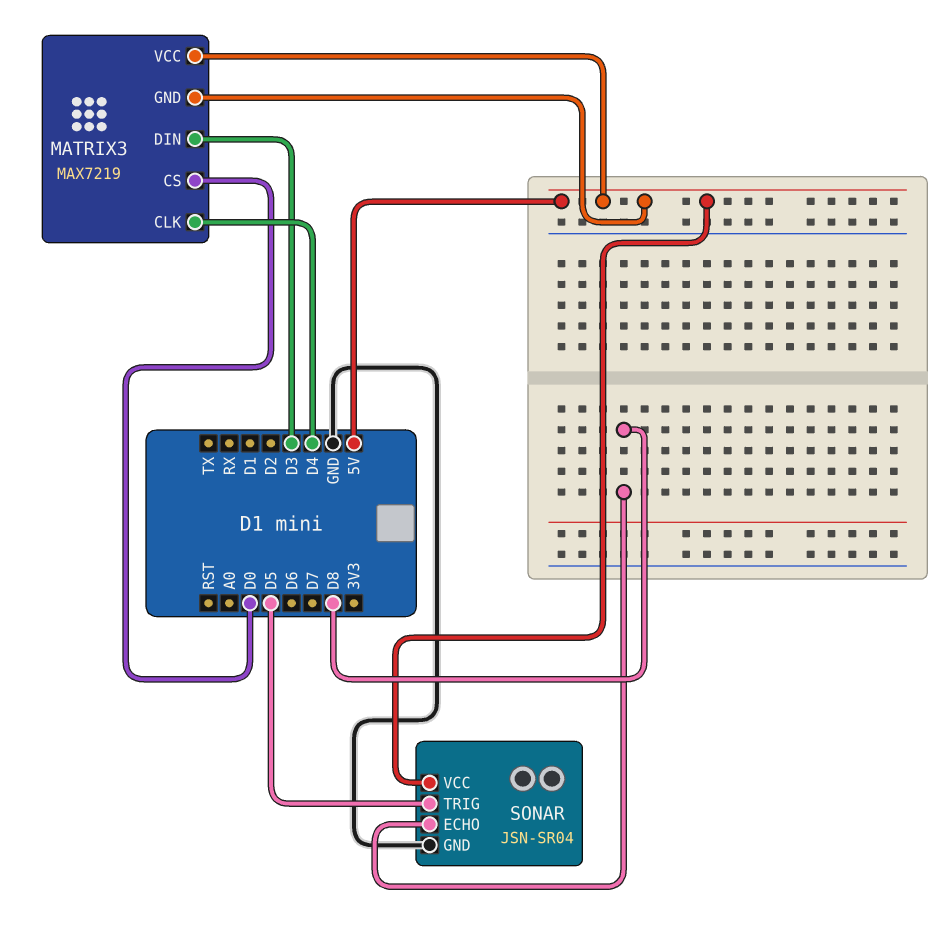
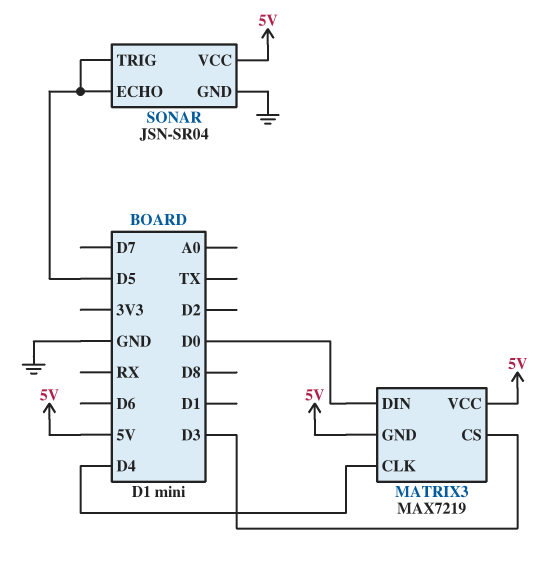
MATRIX3 pin CS: D0 -> D3
MATRIX3 pin DIN: D3 -> D0
SONAR pin ECHO: D8 -> D5

